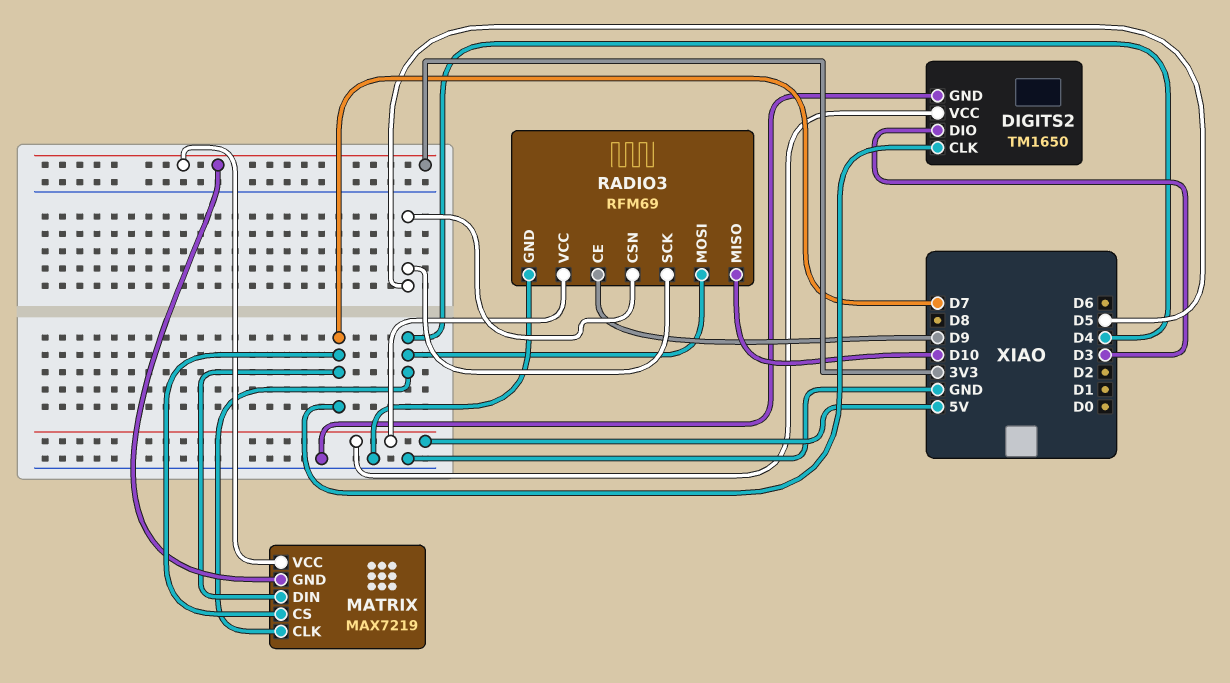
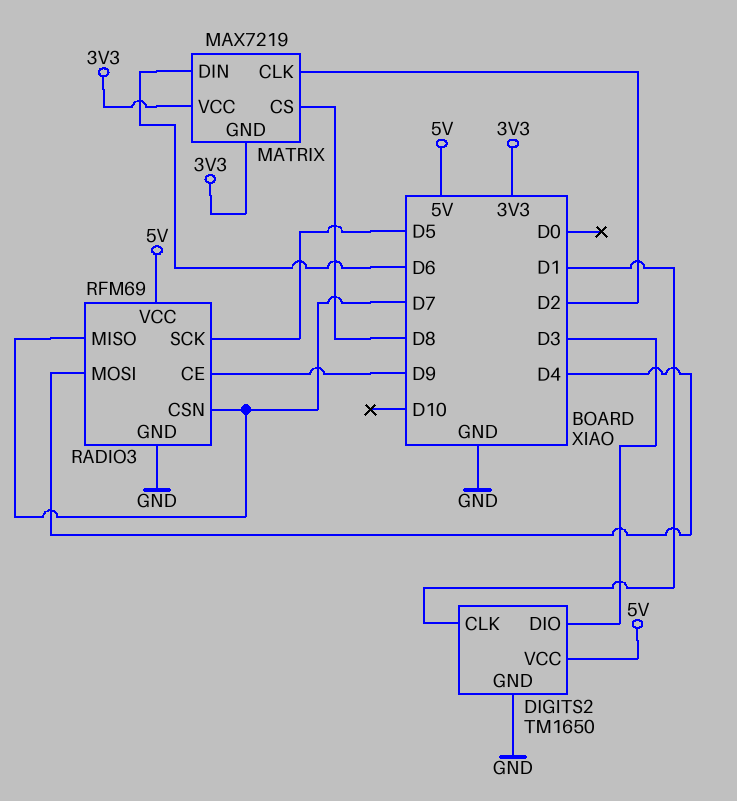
DIGITS2 pin CLK: D7 -> D1
MATRIX pin CLK: D4 -> D2
MATRIX pin CS: D7 -> D8
MATRIX pin DIN: D7 -> D6
RADIO3 pin CSN: D5 -> D7
RADIO3 pin MISO: D10 -> D7

